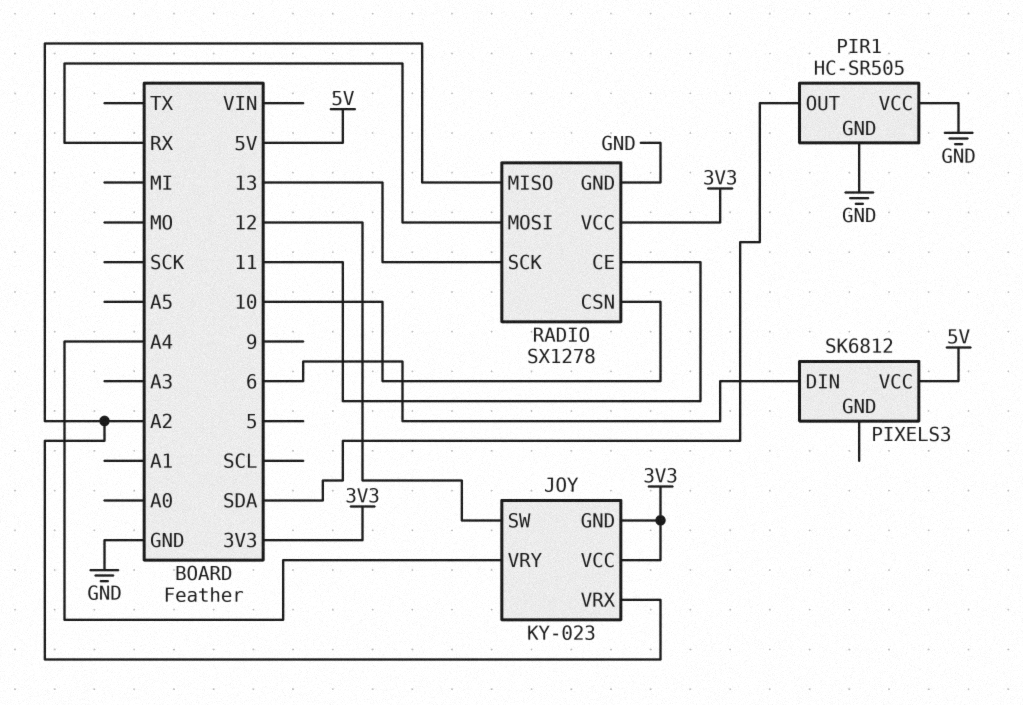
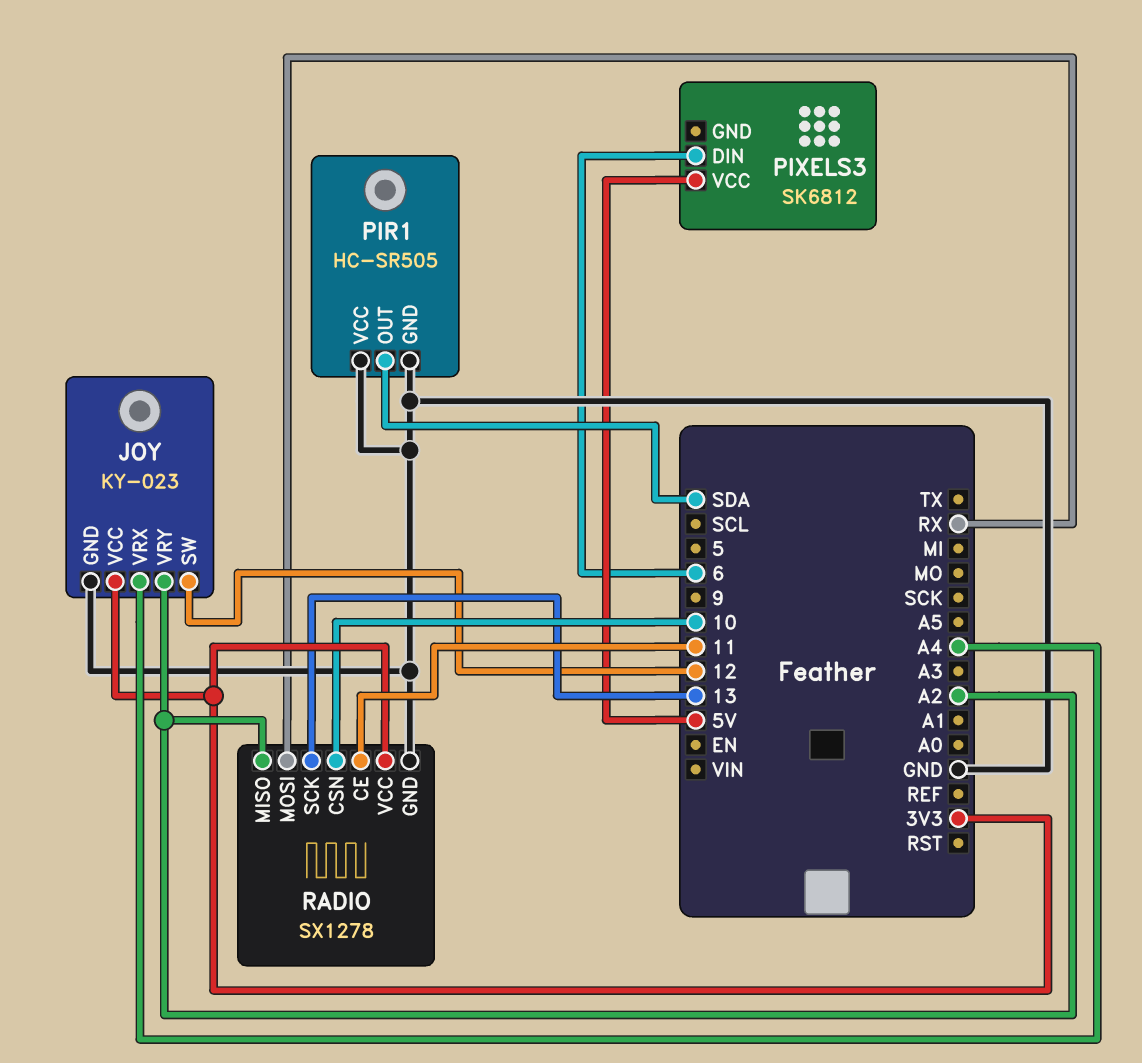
JOY pin GND: 3V3 -> GND
JOY pin VRX: A2 -> A4
JOY pin VRY: A4 -> A2

